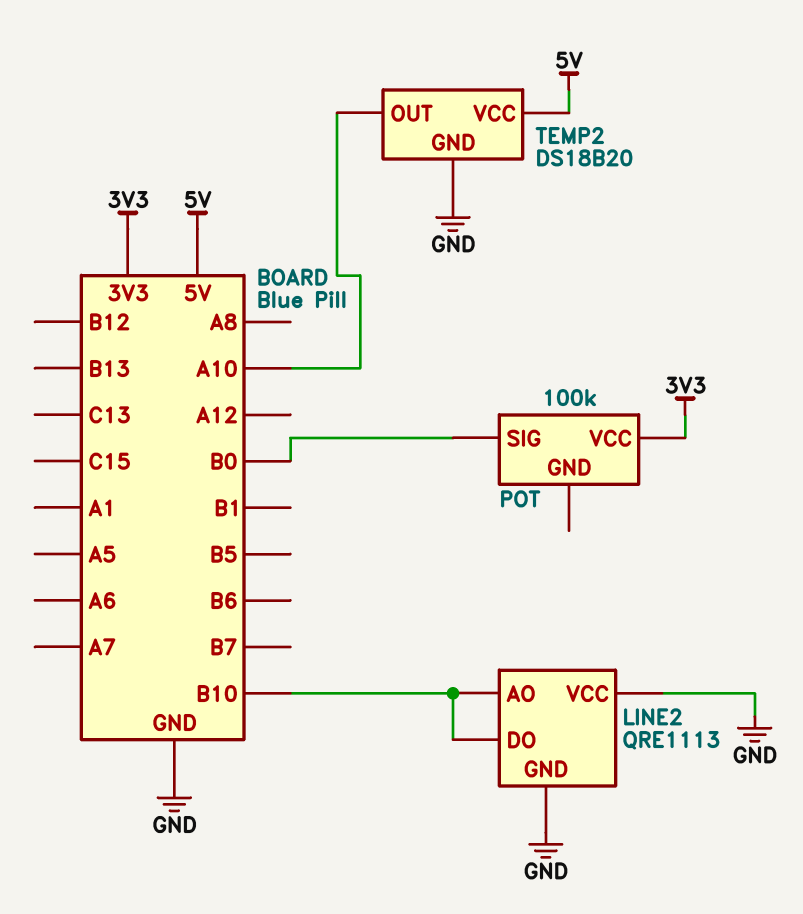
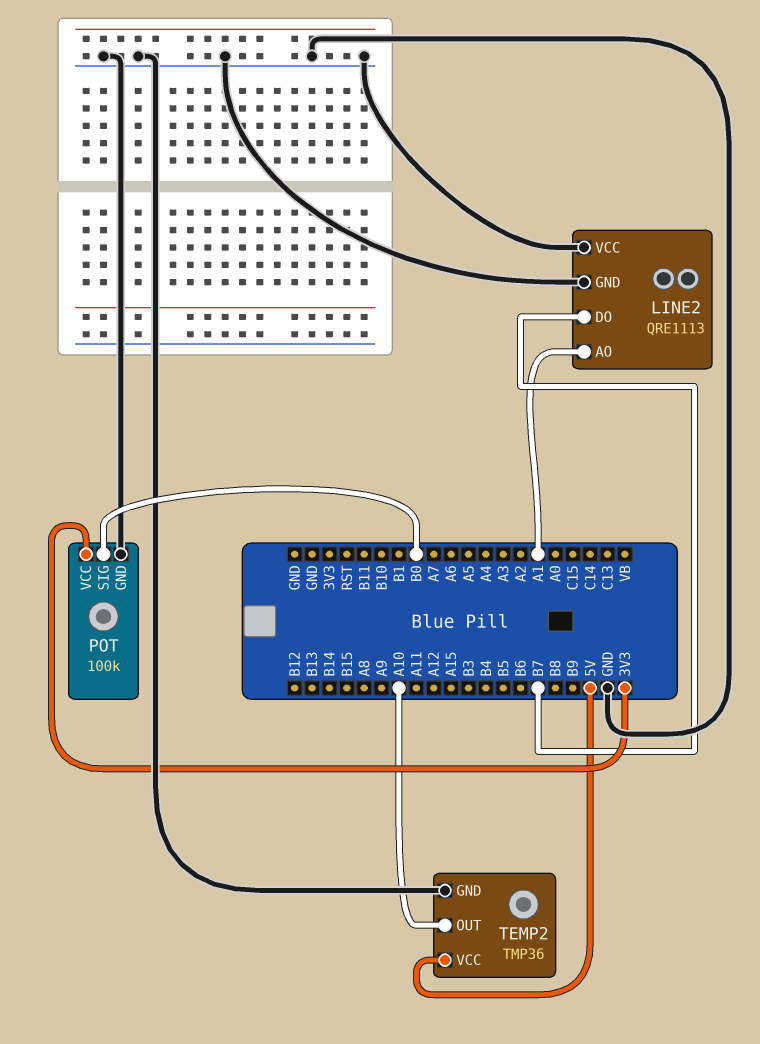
LINE2 pin AO: B10 -> A1
LINE2 pin DO: B10 -> B7
POT pin GND: none -> GND
TEMP2: DS18B20 -> TMP36

